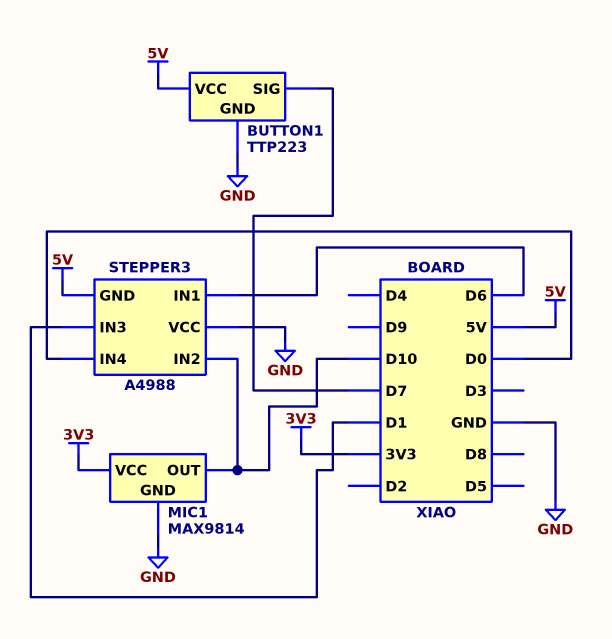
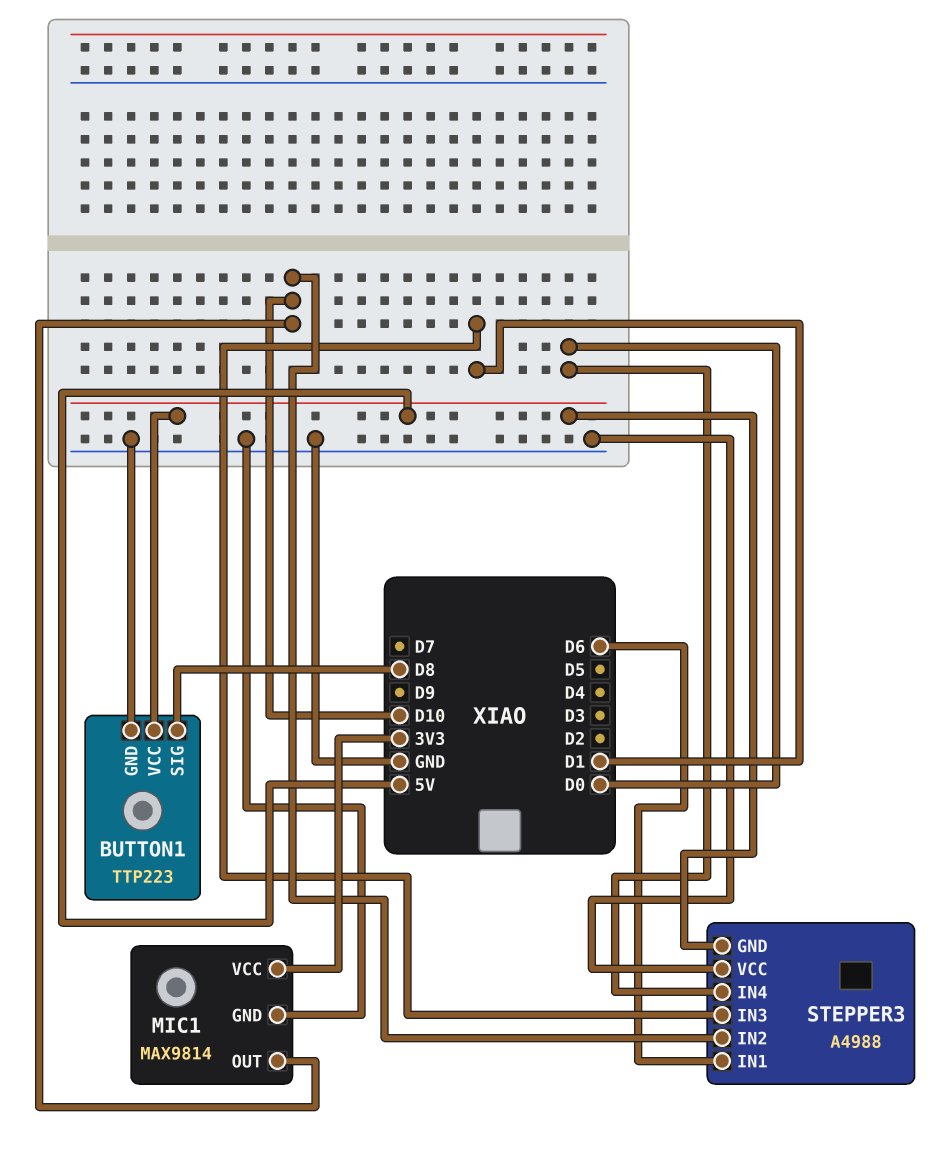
BUTTON1 pin SIG: D7 -> D8

